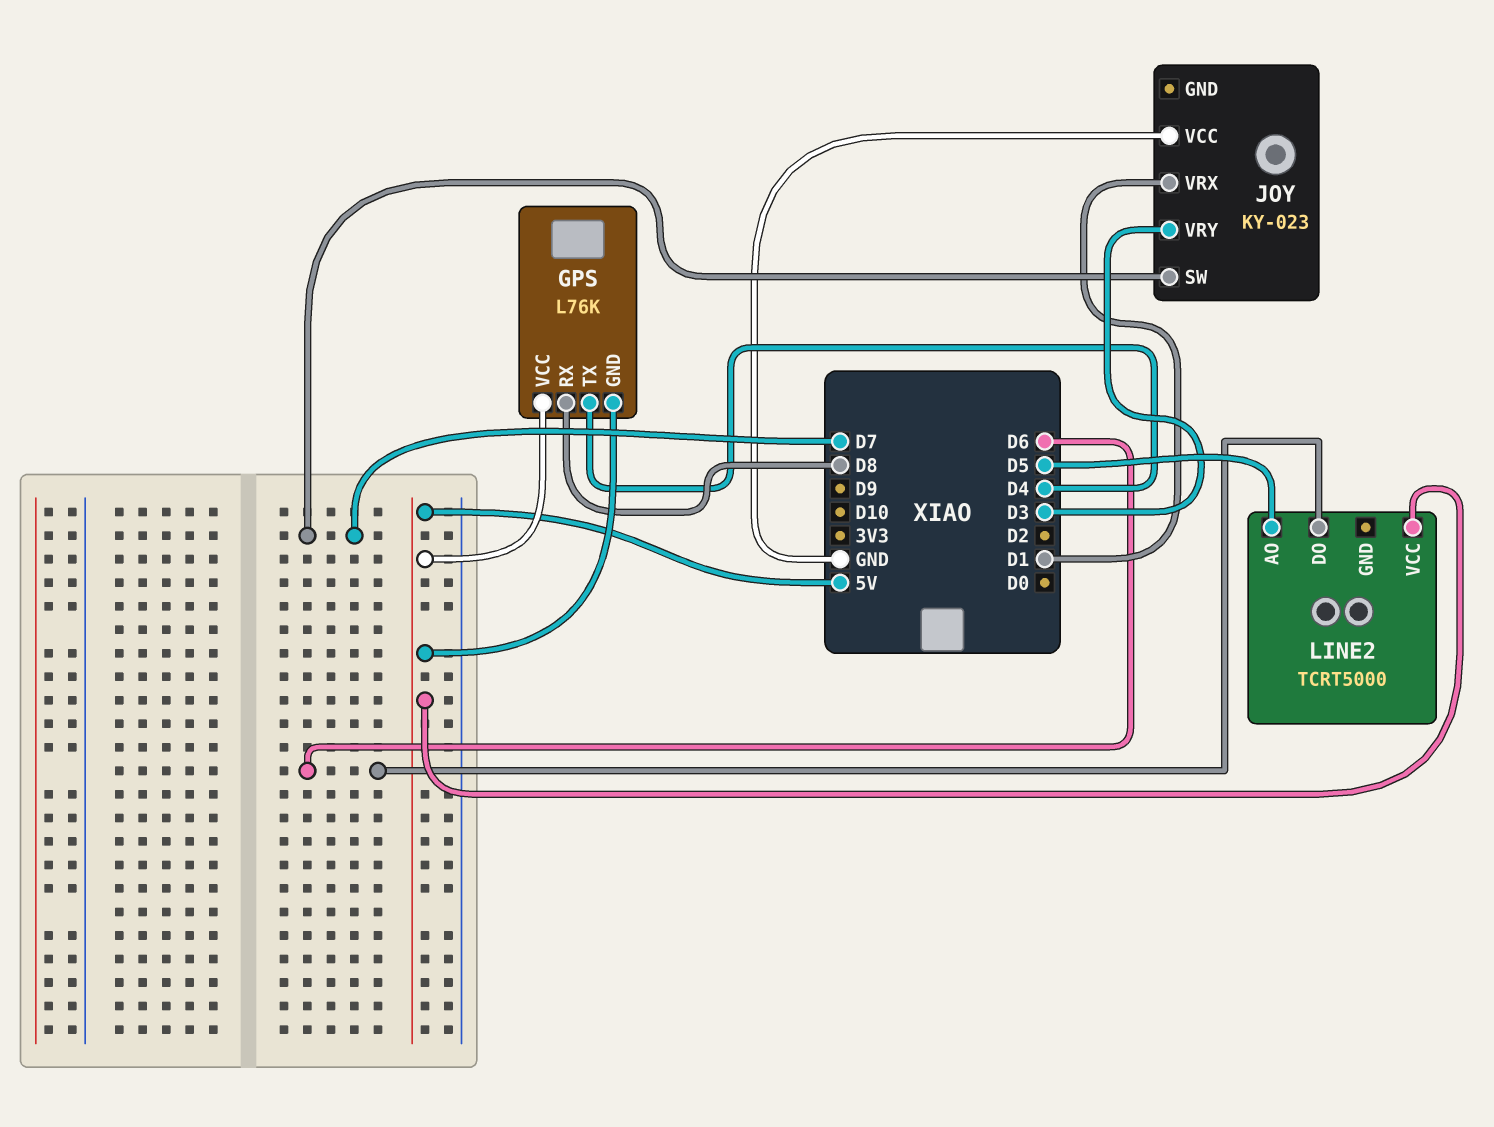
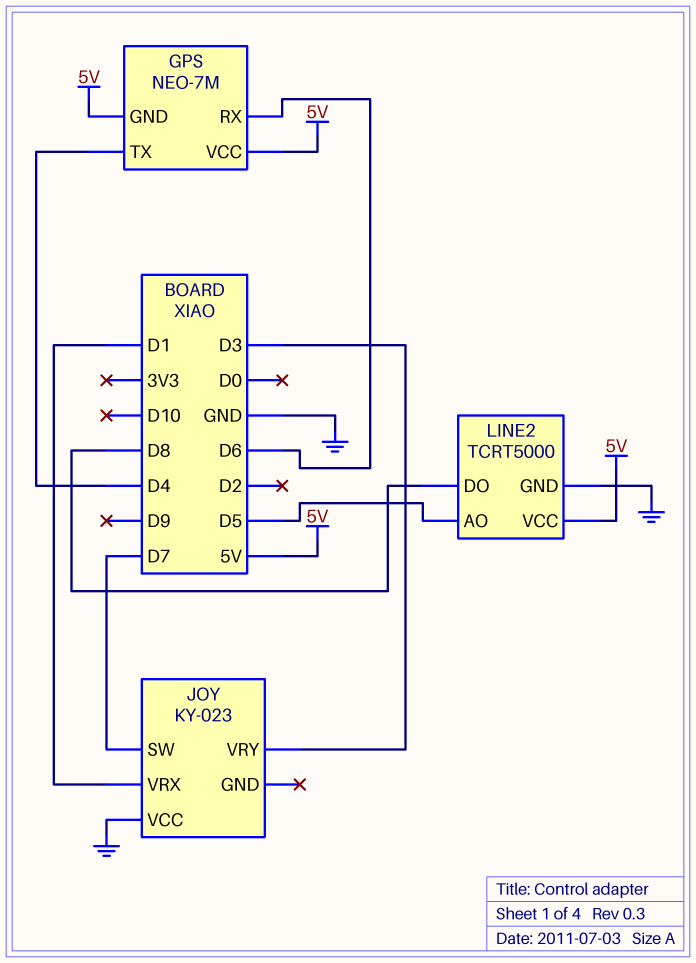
GPS: L76K -> NEO-7M
GPS pin RX: D8 -> D6
LINE2 pin DO: D6 -> D8
LINE2 pin GND: none -> GND

